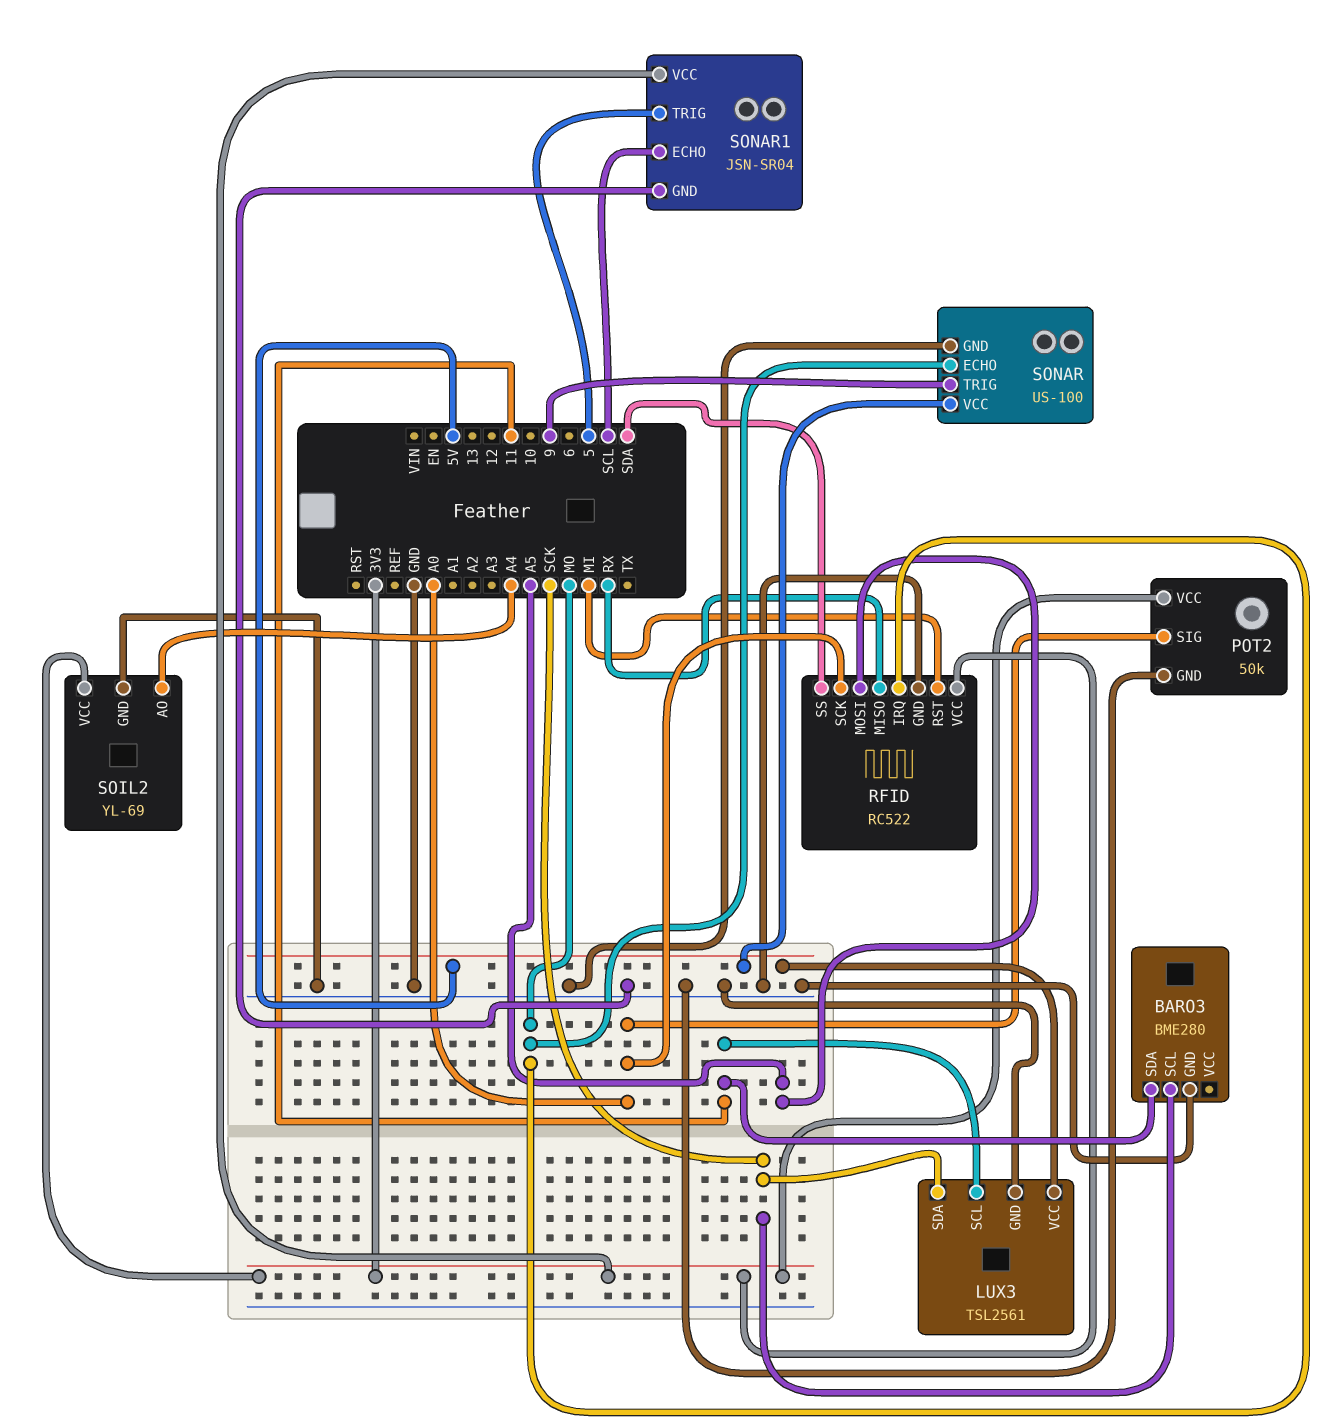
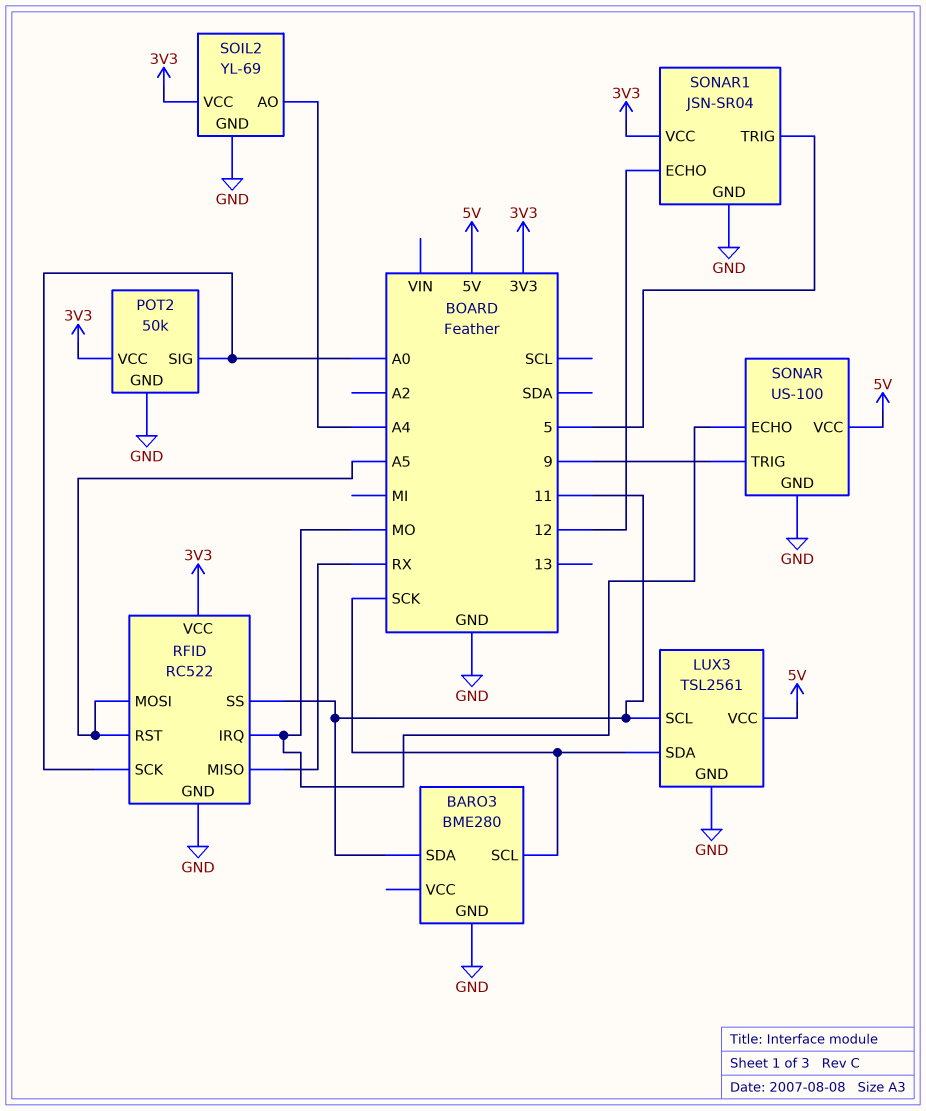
RFID pin RST: MI -> A5
RFID pin SS: SDA -> 11
SONAR1 pin ECHO: SCL -> 12

